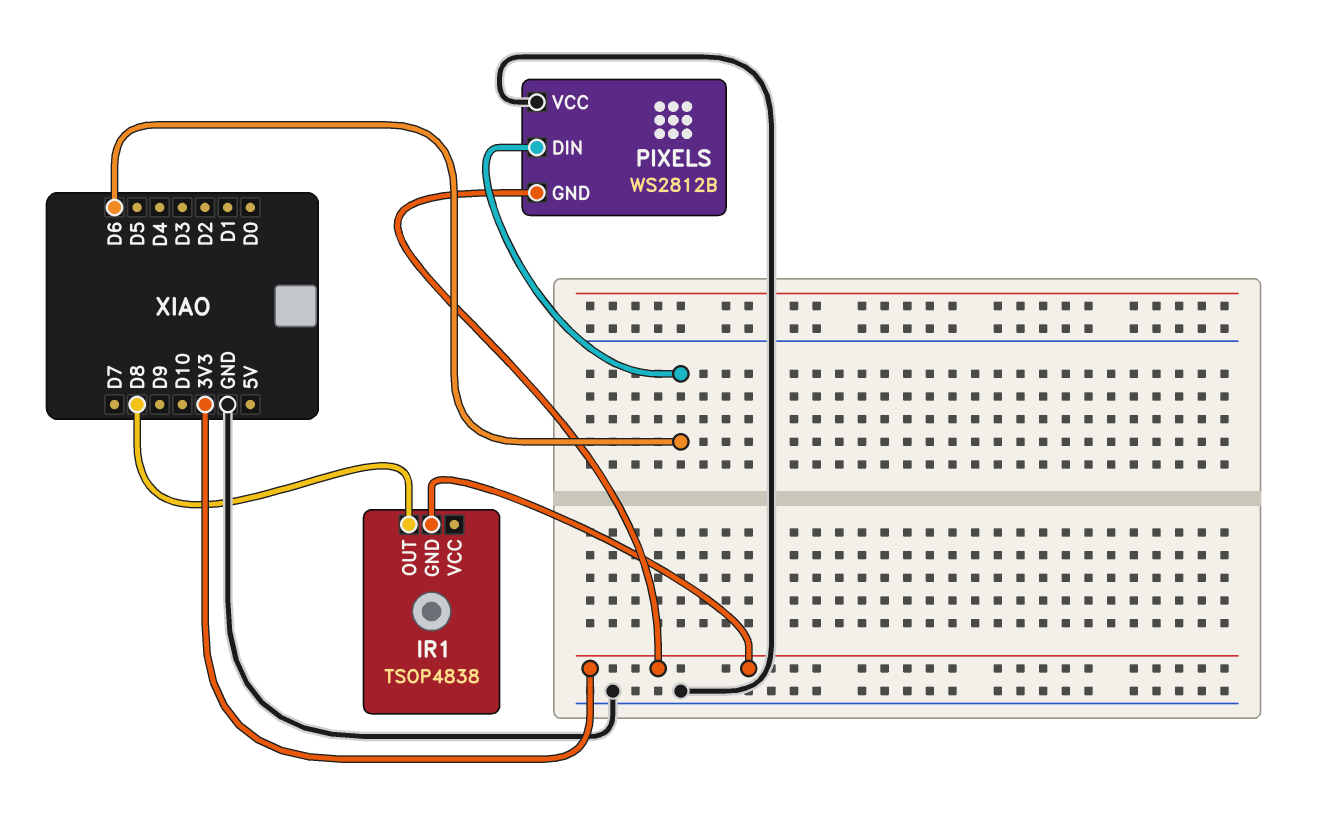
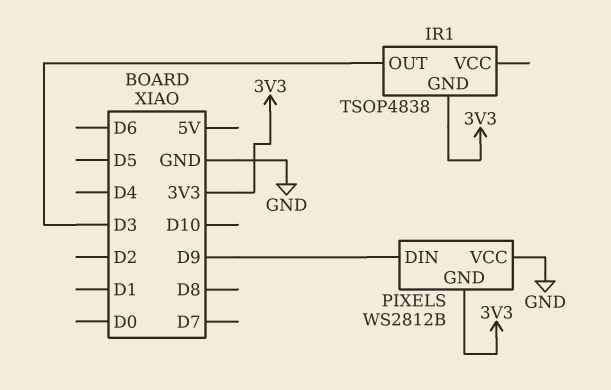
IR1 pin OUT: D8 -> D3
PIXELS pin DIN: D6 -> D9

